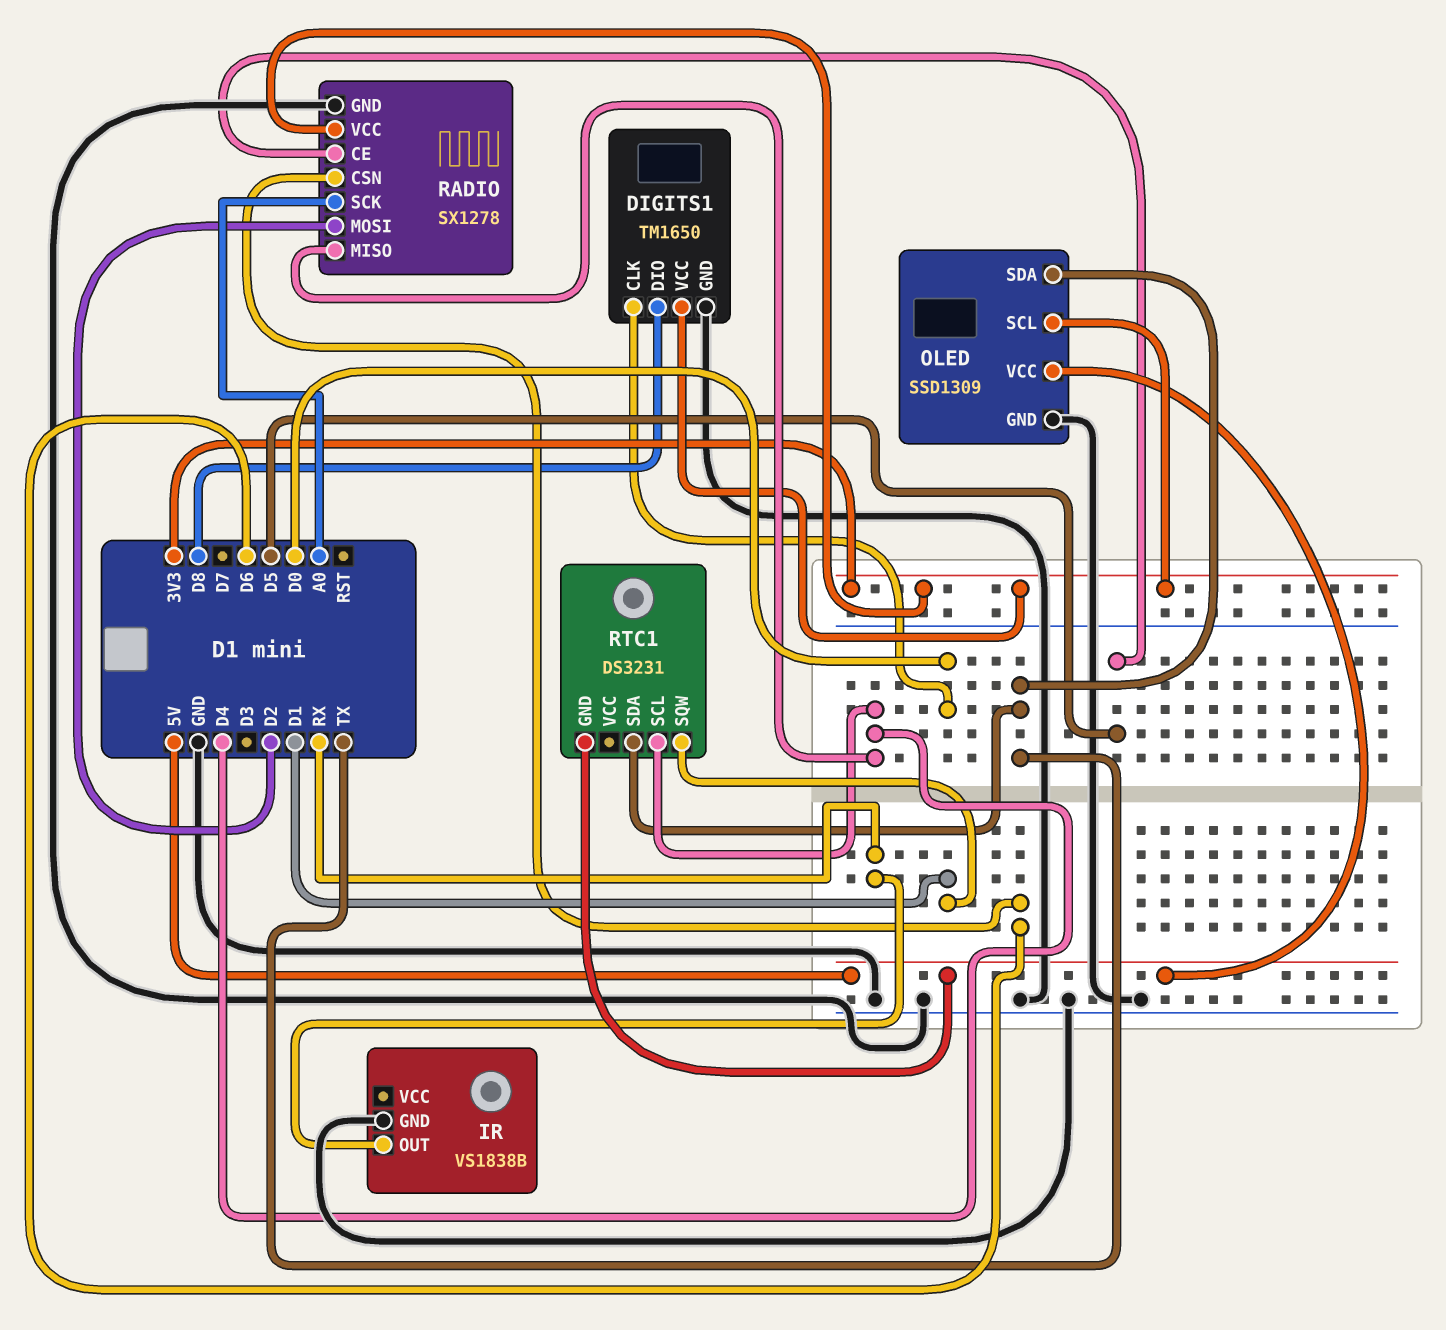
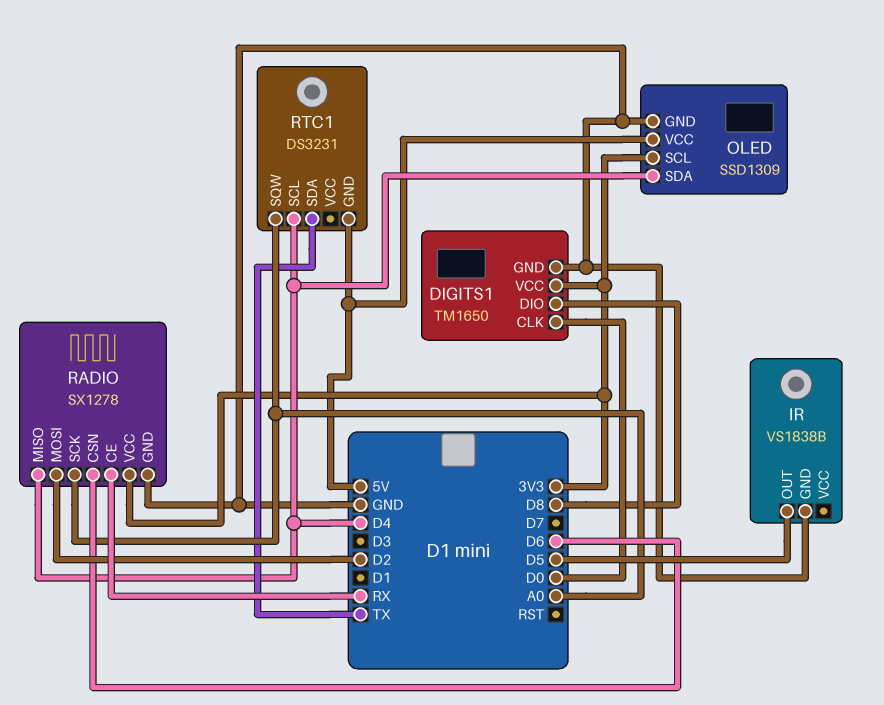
IR pin OUT: RX -> D5
OLED pin SDA: TX -> D4
RADIO pin CE: D5 -> RX
RTC1 pin SQW: D1 -> A0

